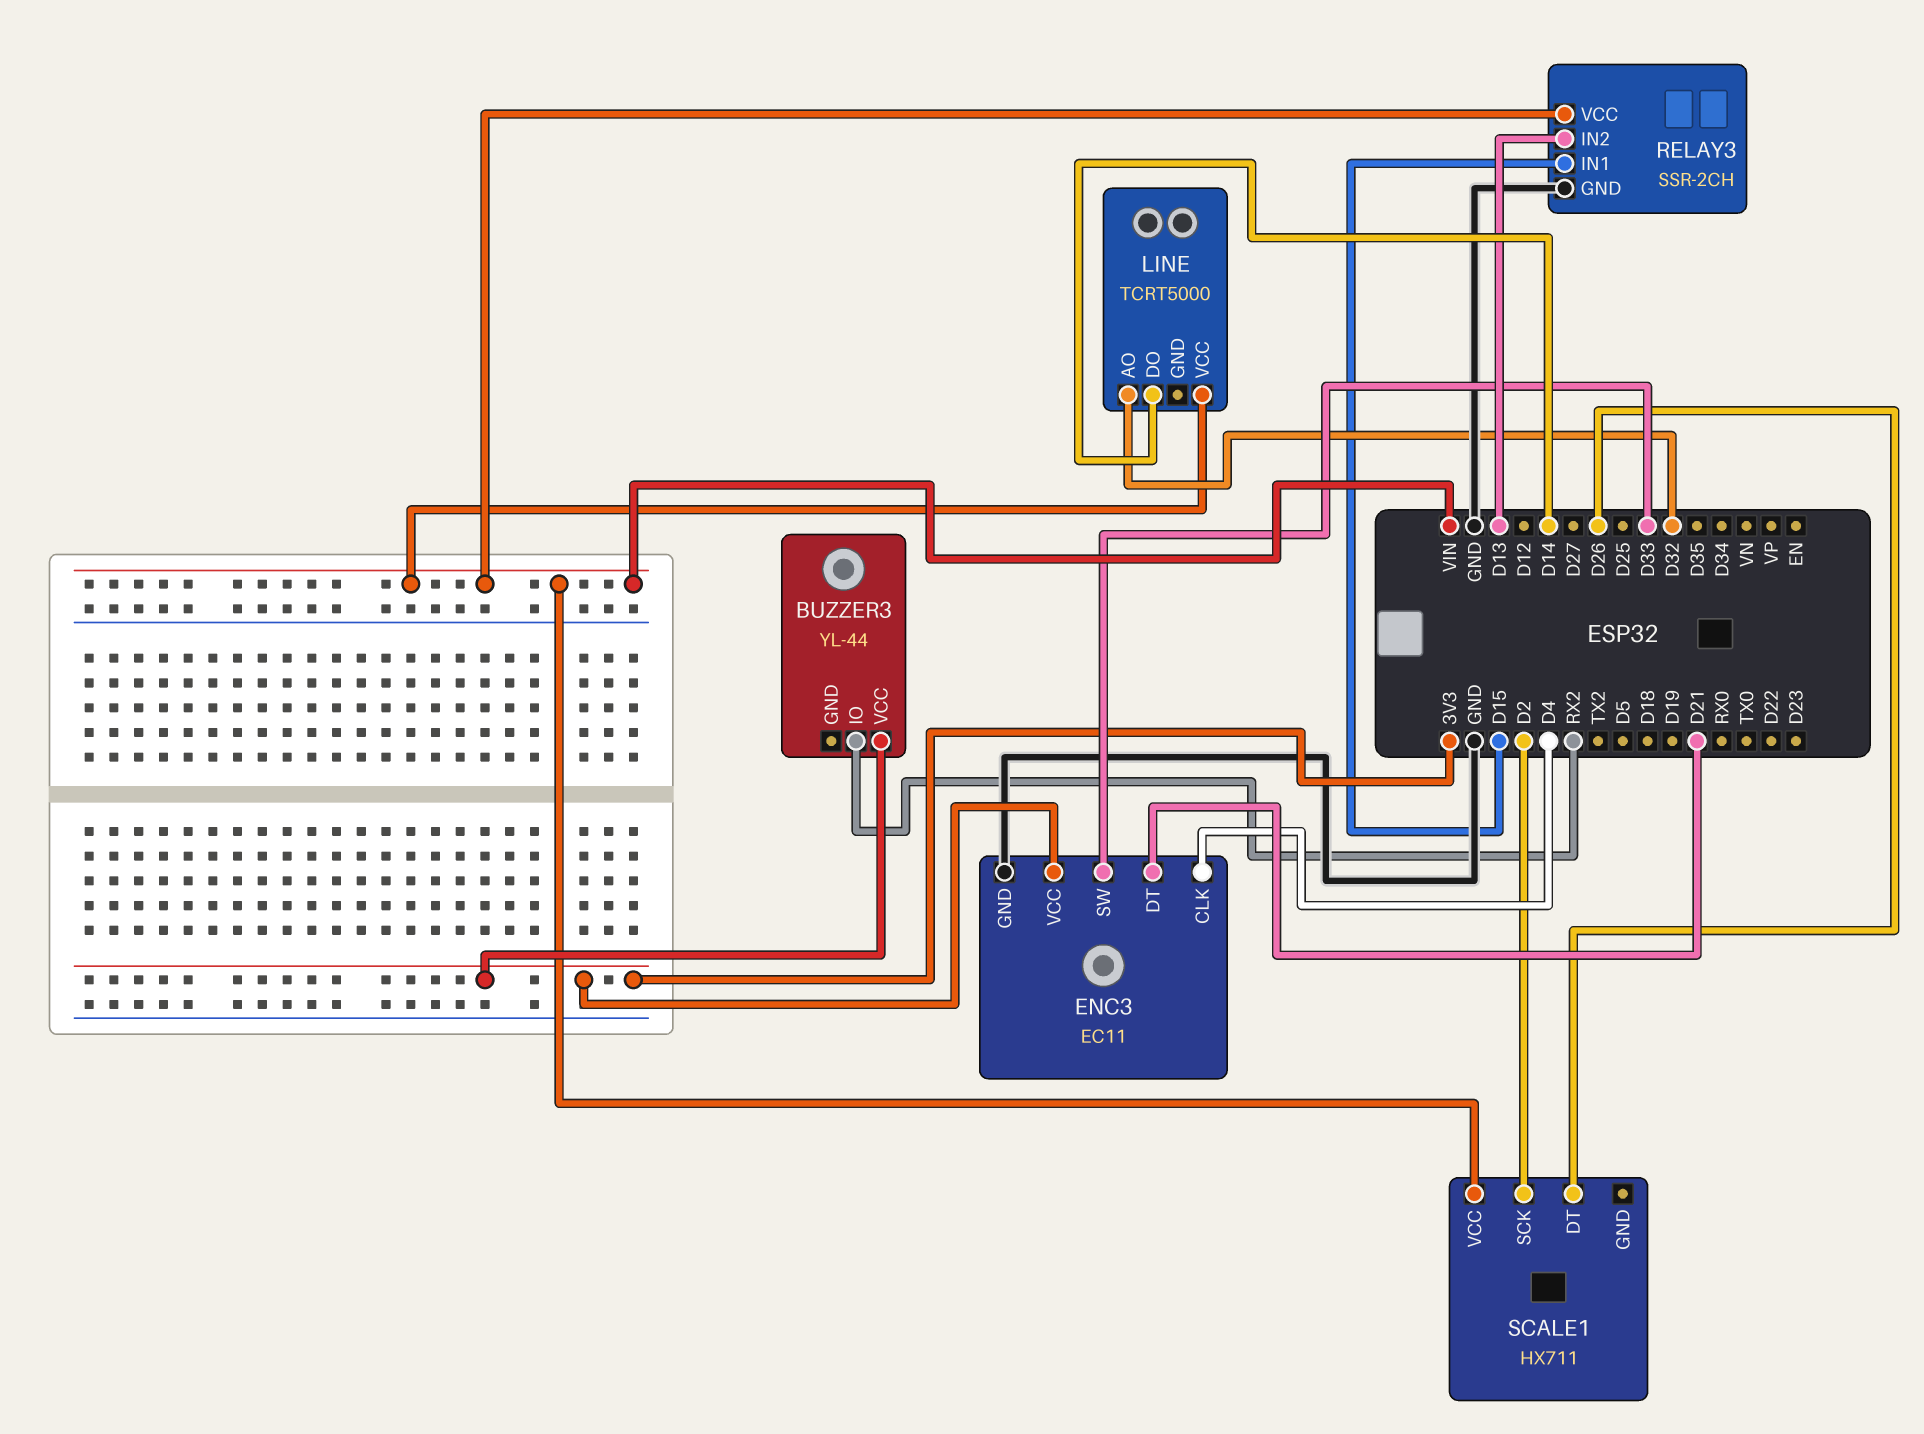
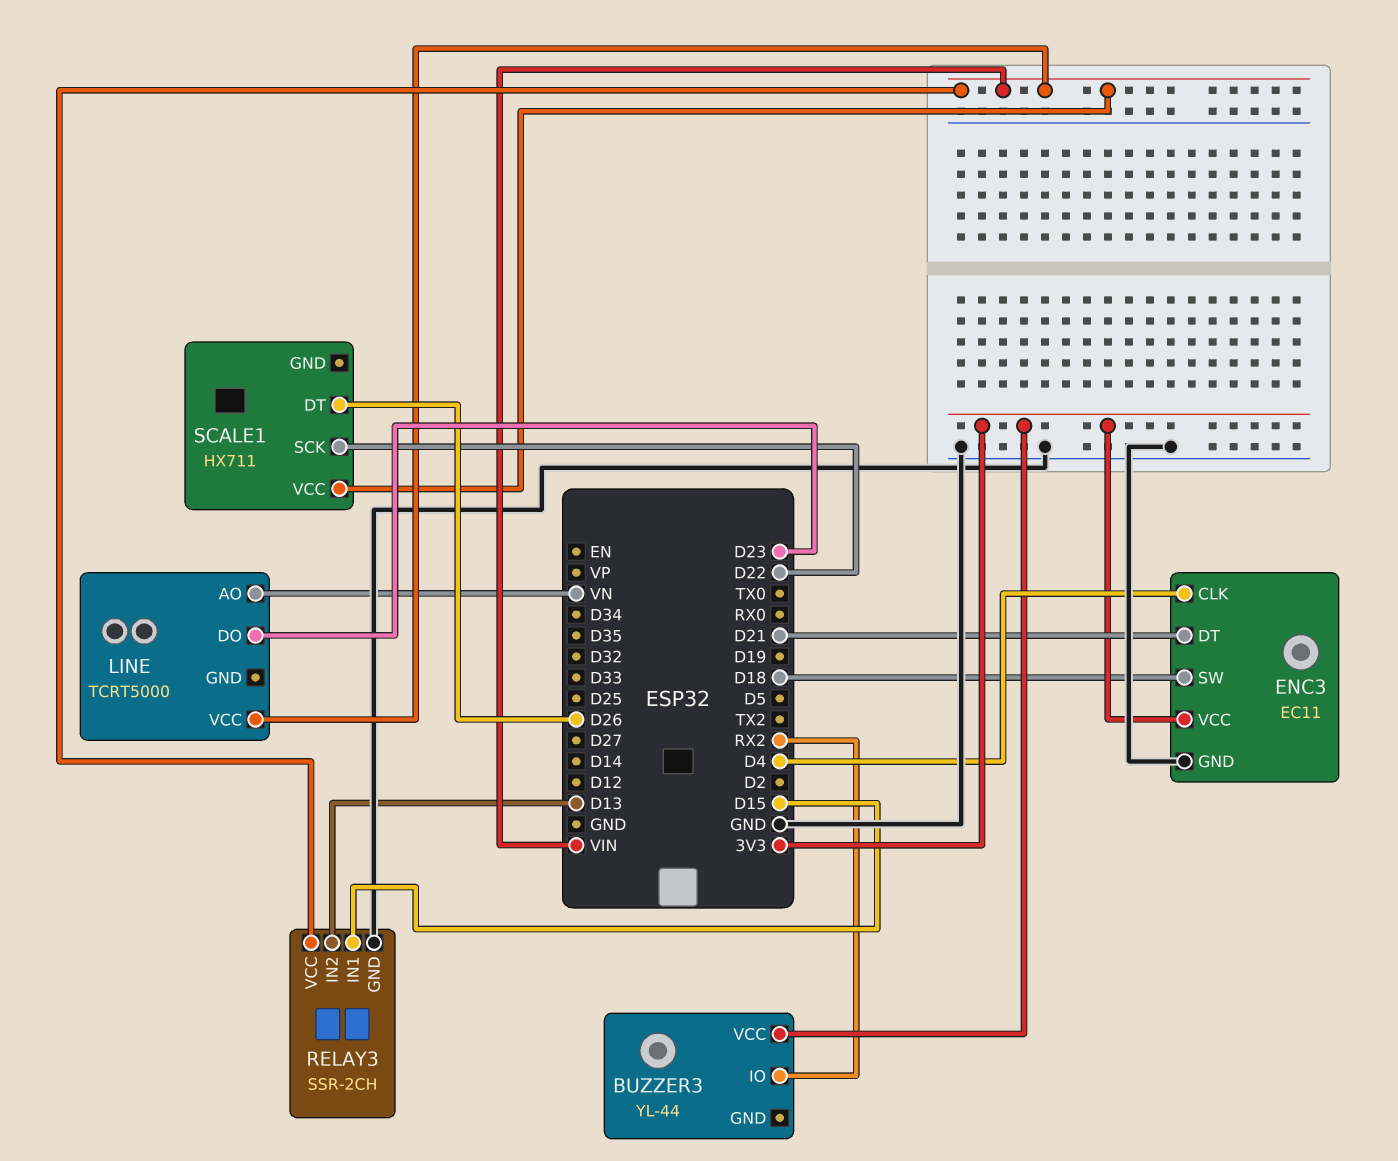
ENC3 pin SW: D33 -> D18
LINE pin AO: D32 -> VN
LINE pin DO: D14 -> D23
SCALE1 pin SCK: D2 -> D22

